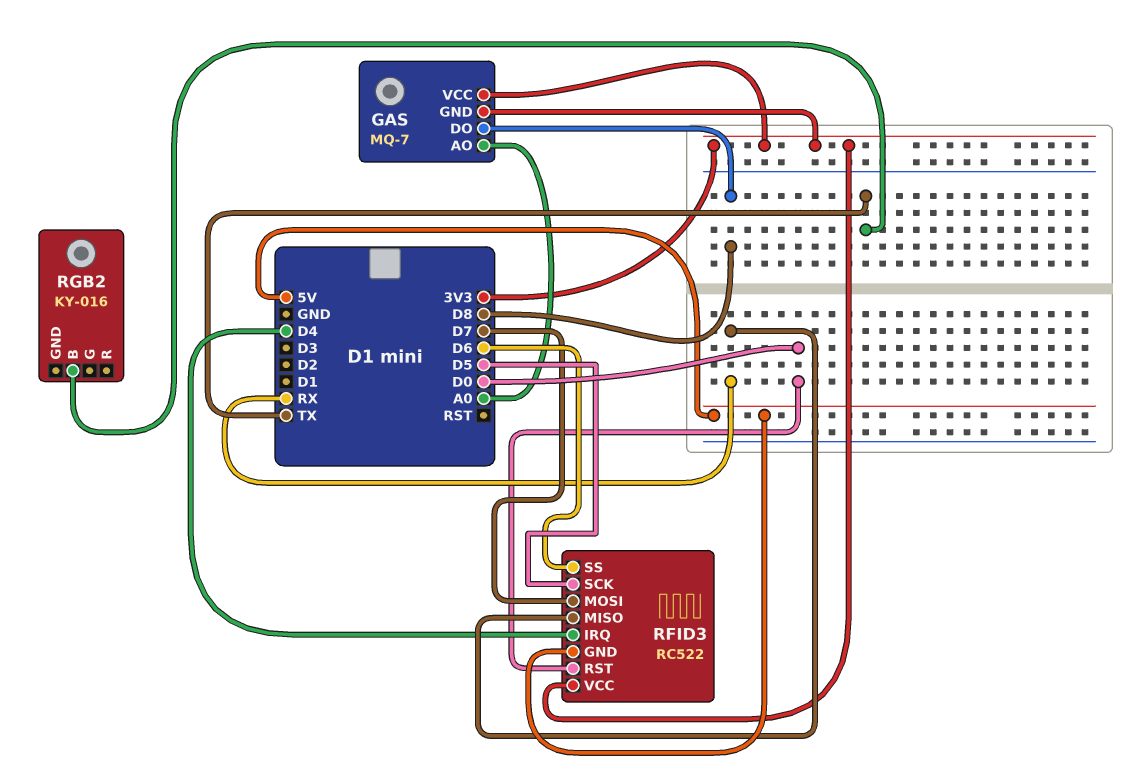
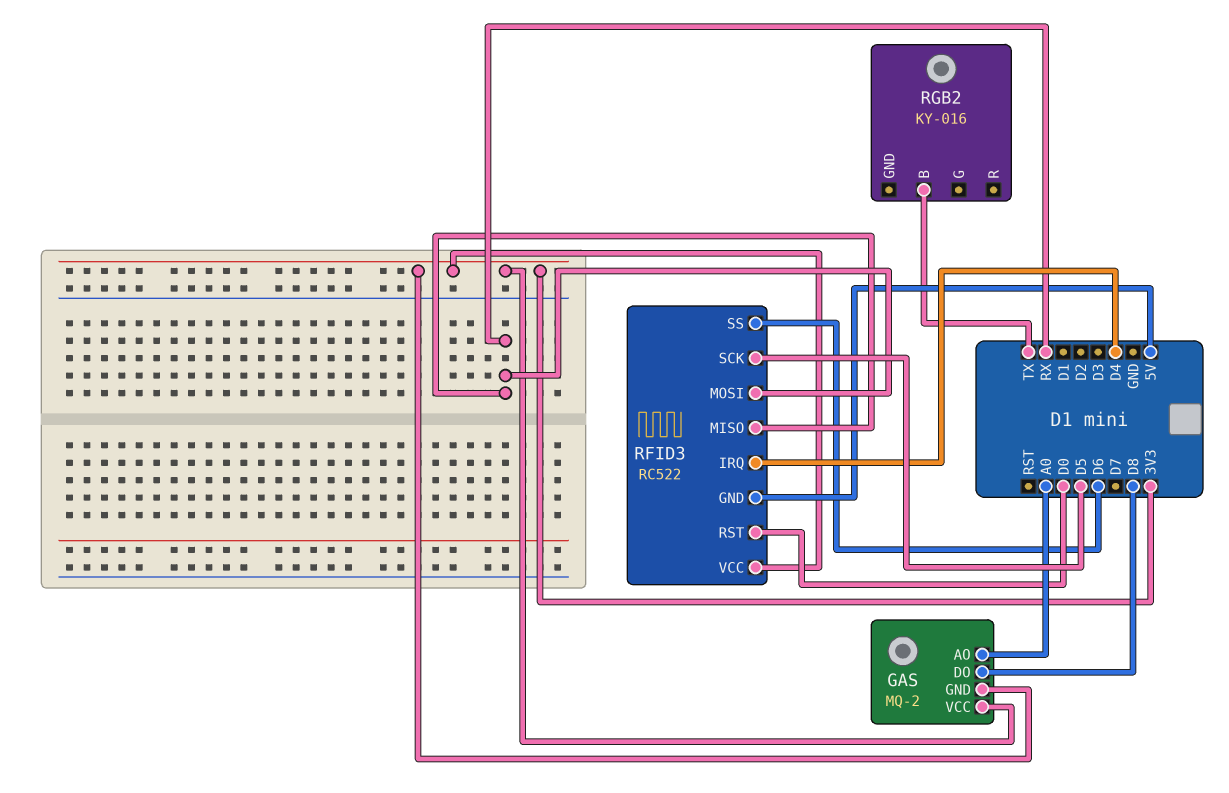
GAS: MQ-7 -> MQ-2
RFID3 pin MOSI: D7 -> RX

